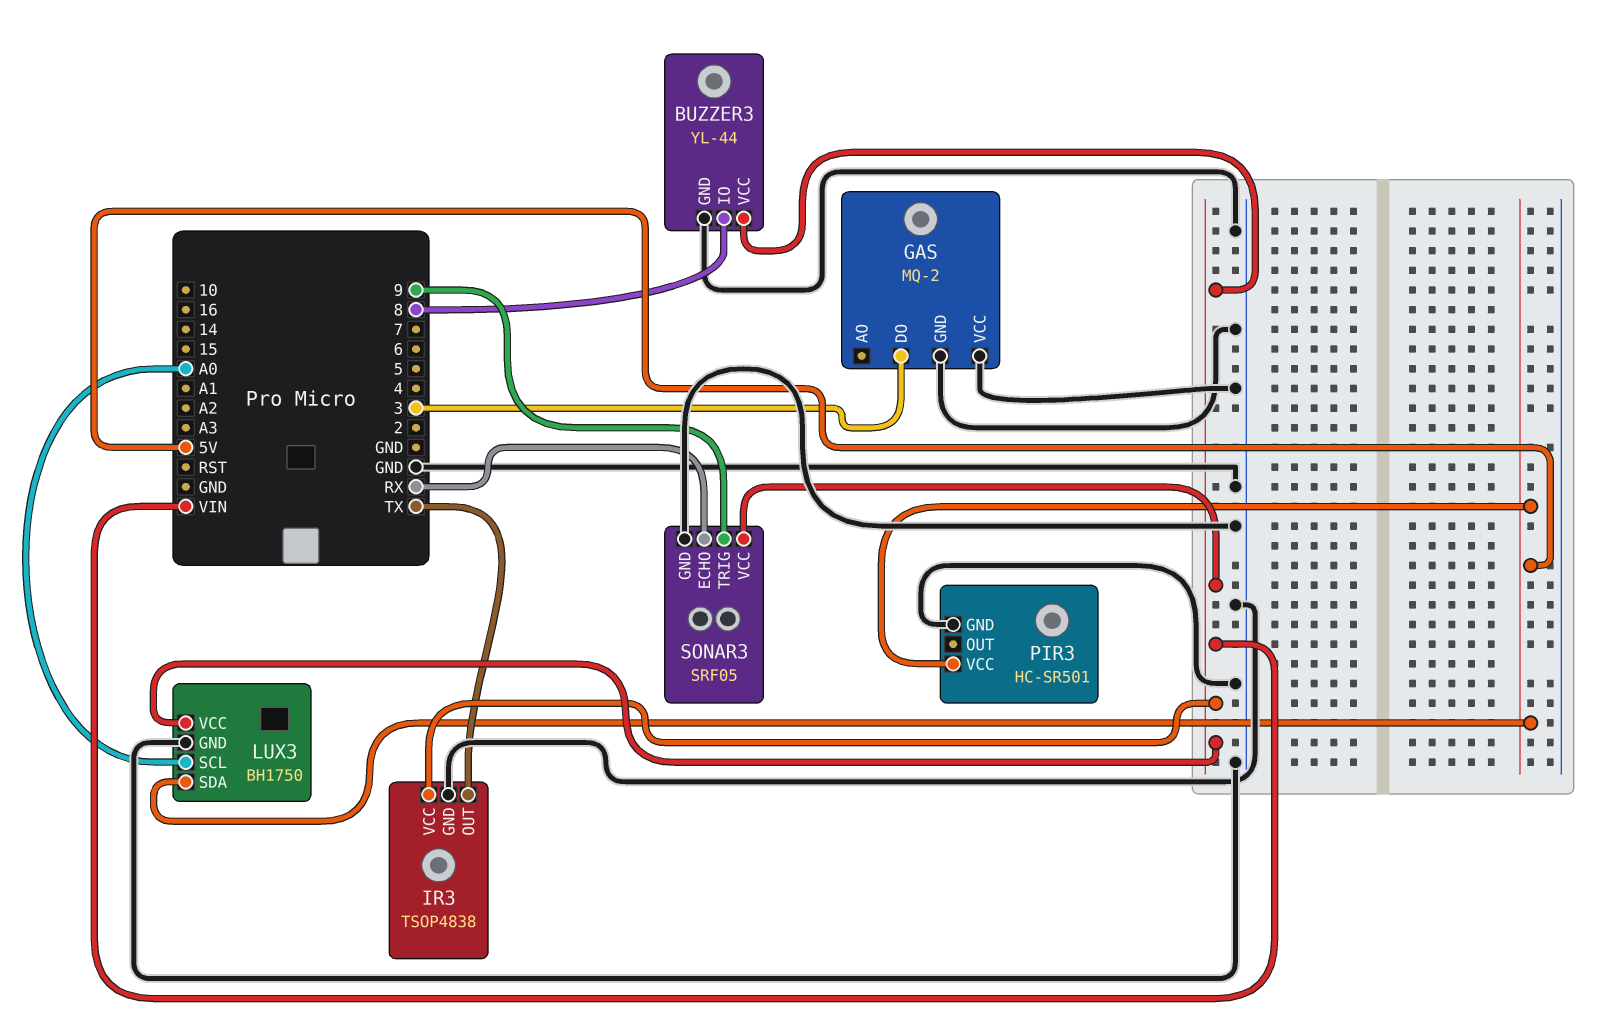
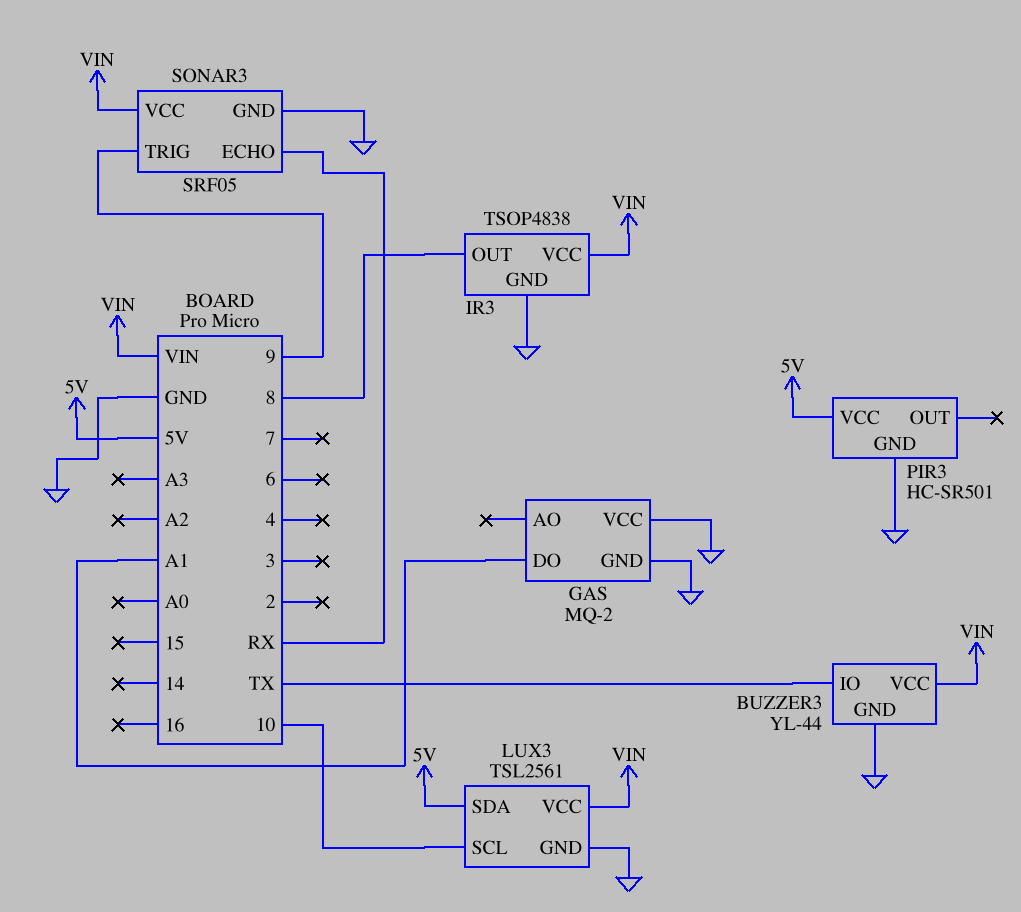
BUZZER3 pin IO: 8 -> TX
GAS pin DO: 3 -> A1
IR3 pin OUT: TX -> 8
LUX3: BH1750 -> TSL2561
LUX3 pin SCL: A0 -> 10

